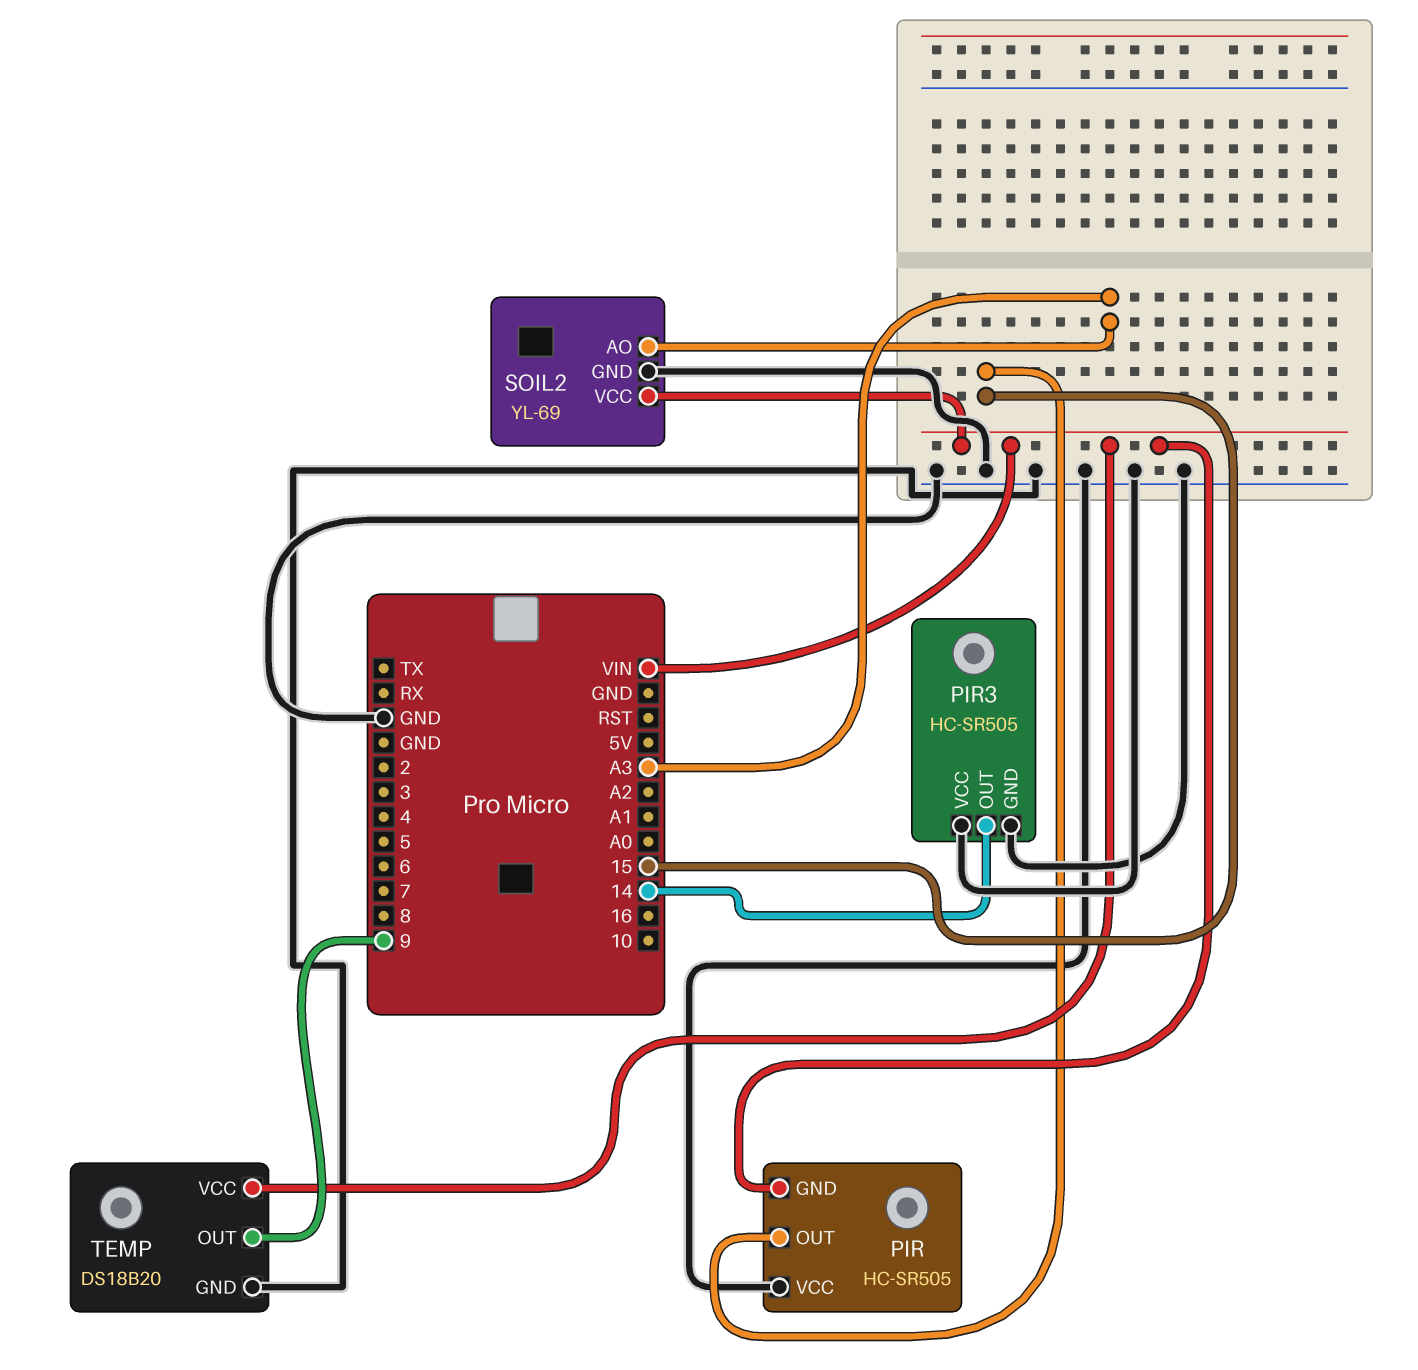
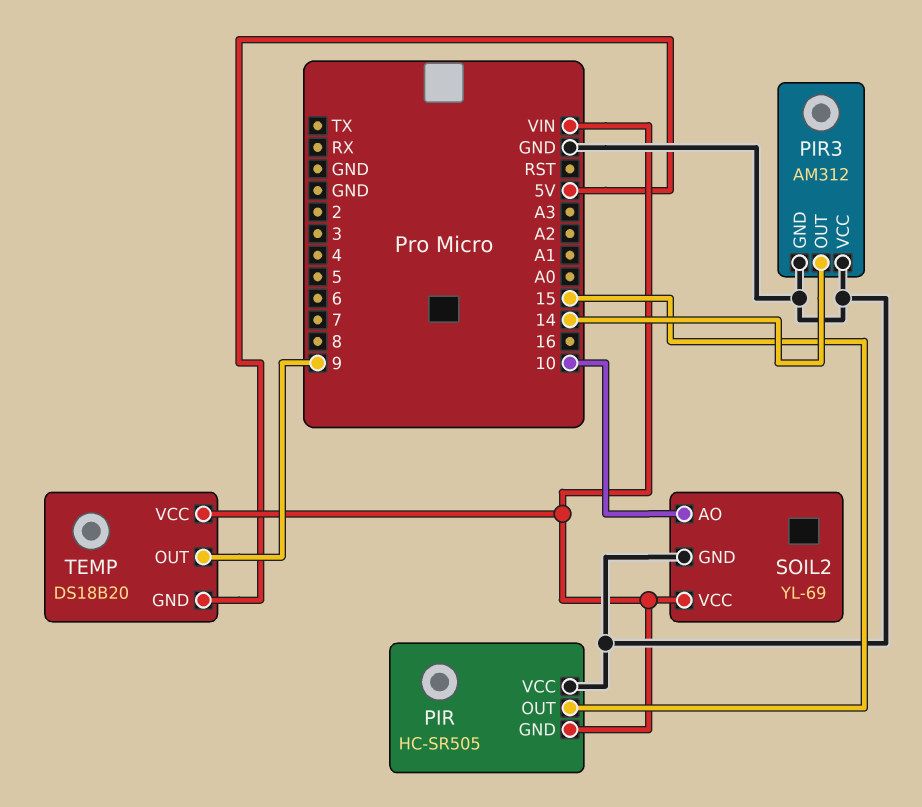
PIR3: HC-SR505 -> AM312
SOIL2 pin AO: A3 -> 10
TEMP pin GND: GND -> 5V

